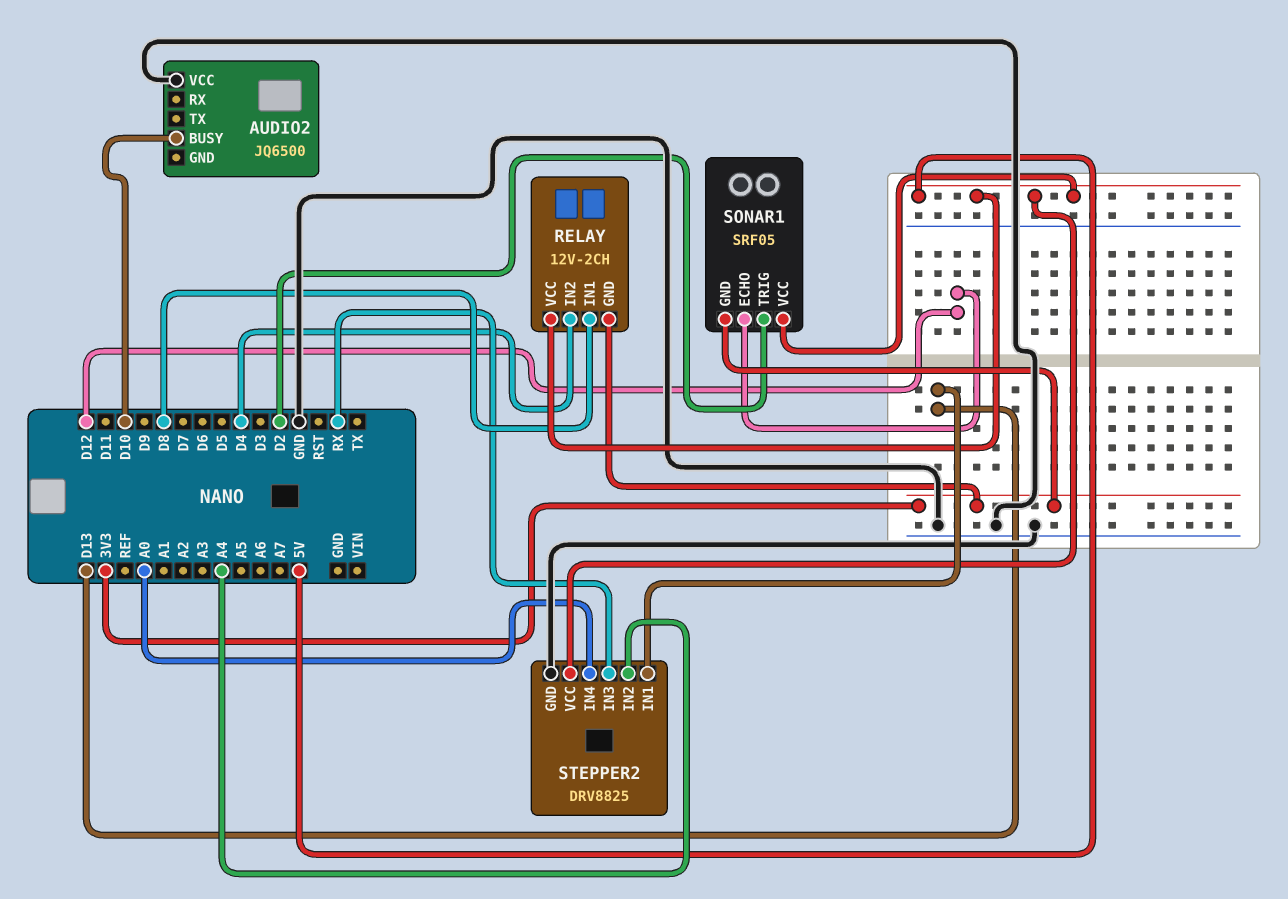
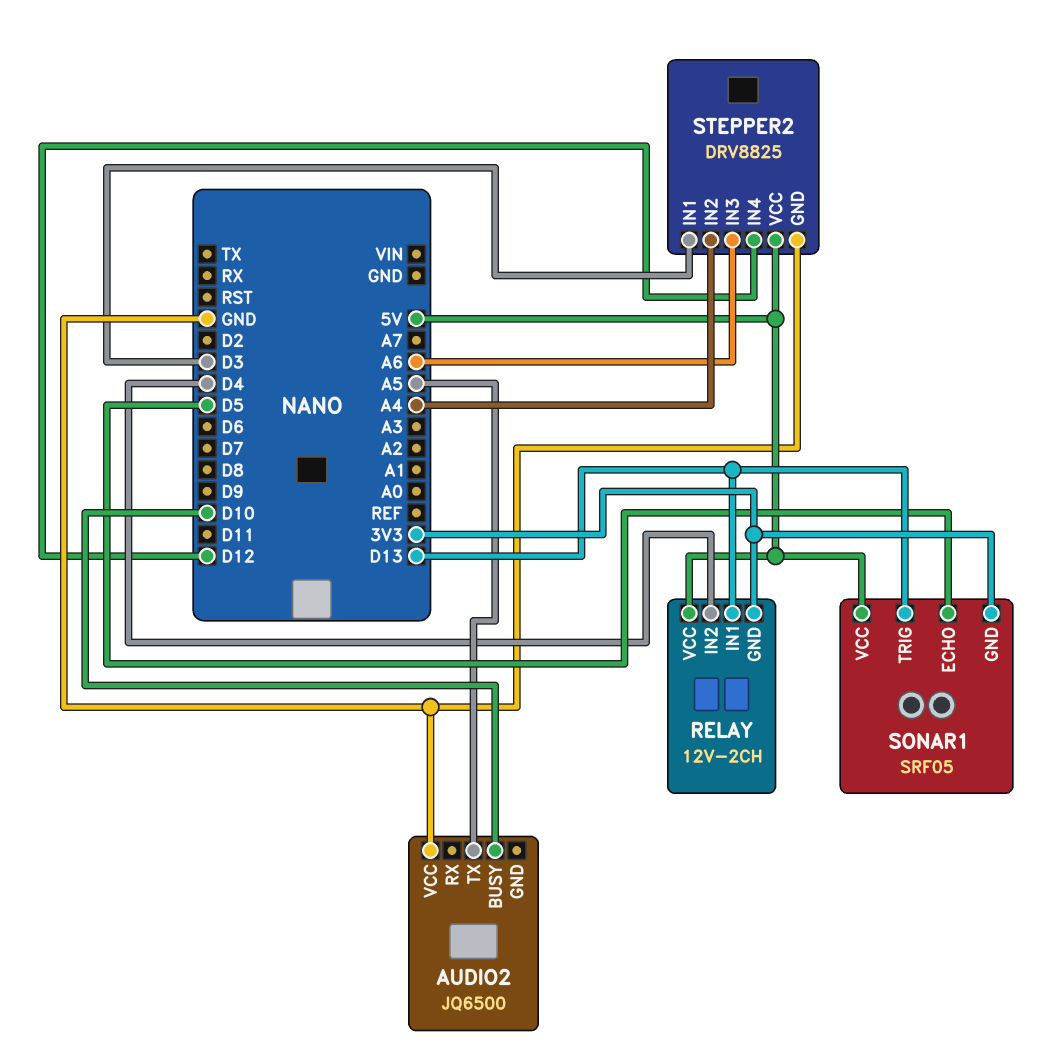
AUDIO2 pin TX: none -> A5
RELAY pin IN1: D8 -> D13
SONAR1 pin ECHO: D12 -> D5
SONAR1 pin TRIG: D2 -> D13
STEPPER2 pin IN1: D13 -> D3
STEPPER2 pin IN3: RX -> A6
STEPPER2 pin IN4: A0 -> D12

